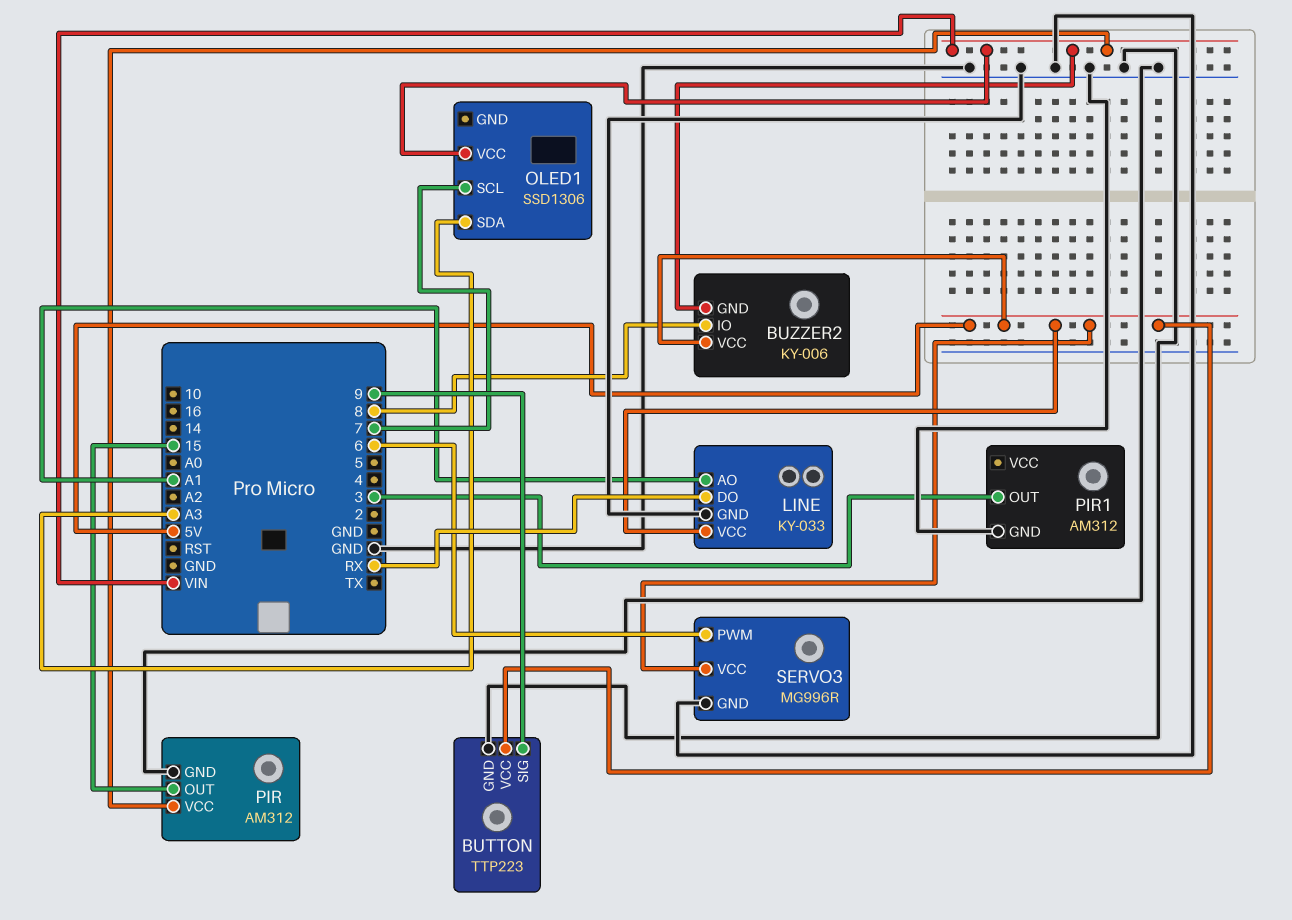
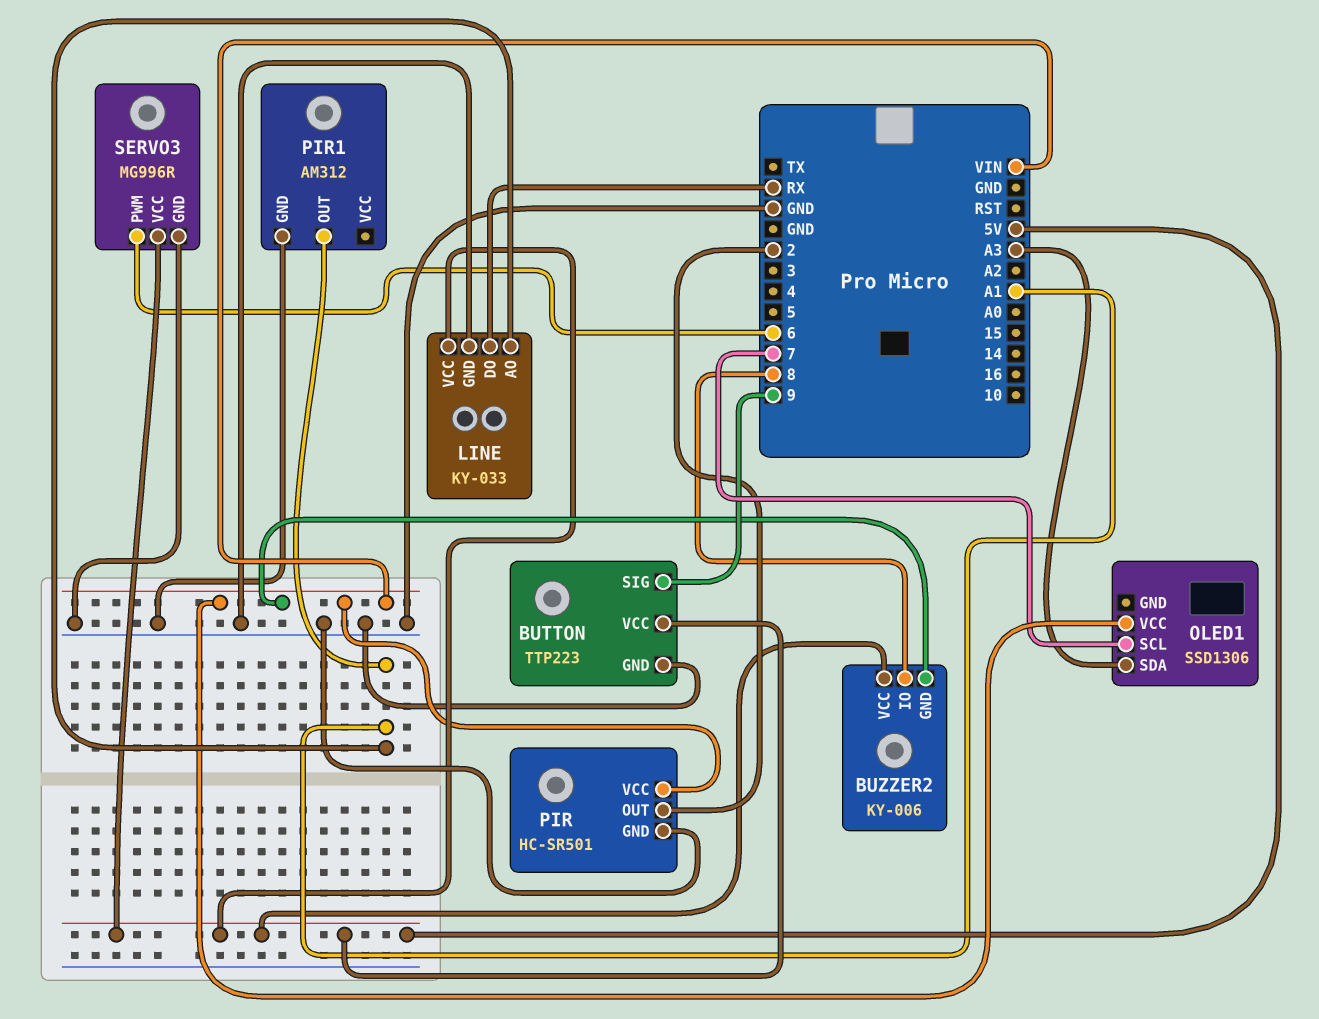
PIR: AM312 -> HC-SR501
PIR pin OUT: 15 -> 2
PIR1 pin OUT: 3 -> A1

